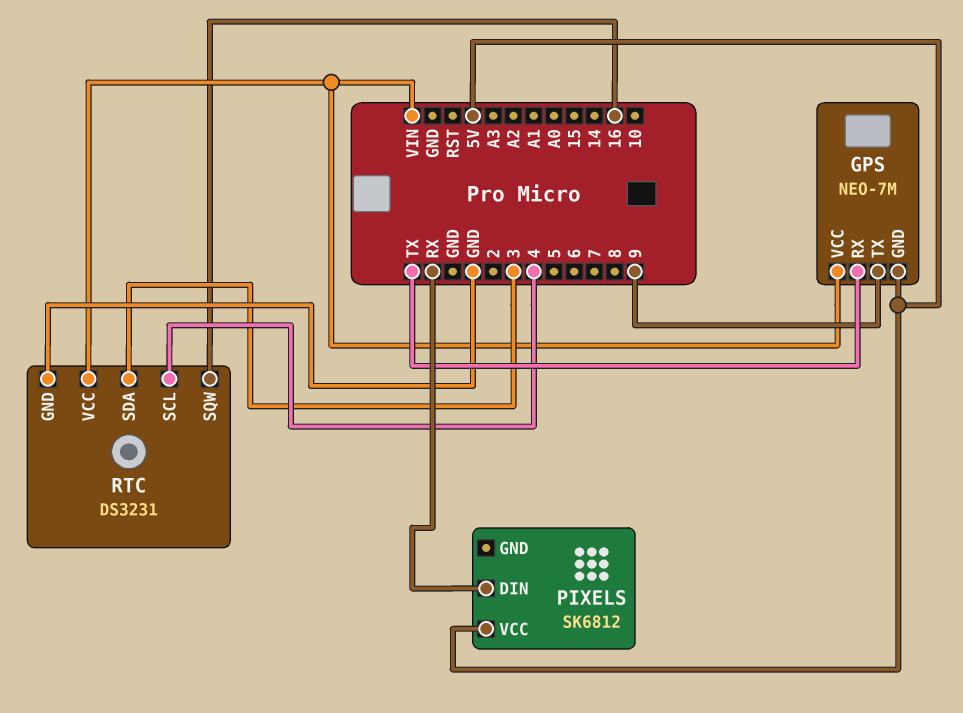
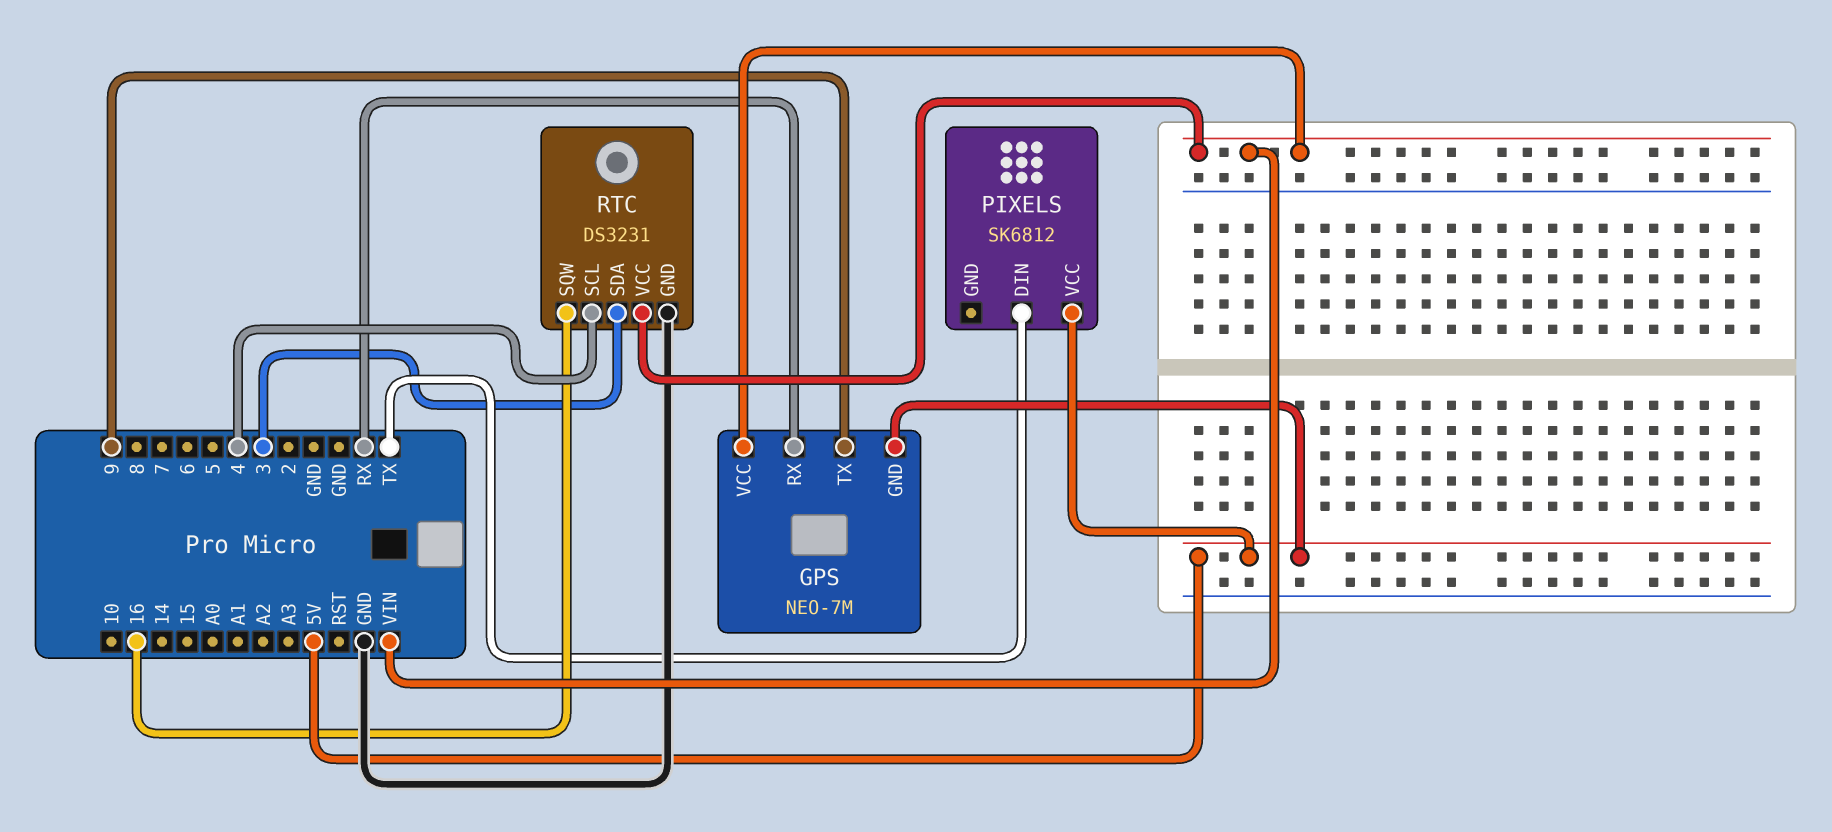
GPS pin RX: TX -> RX
PIXELS pin DIN: RX -> TX

